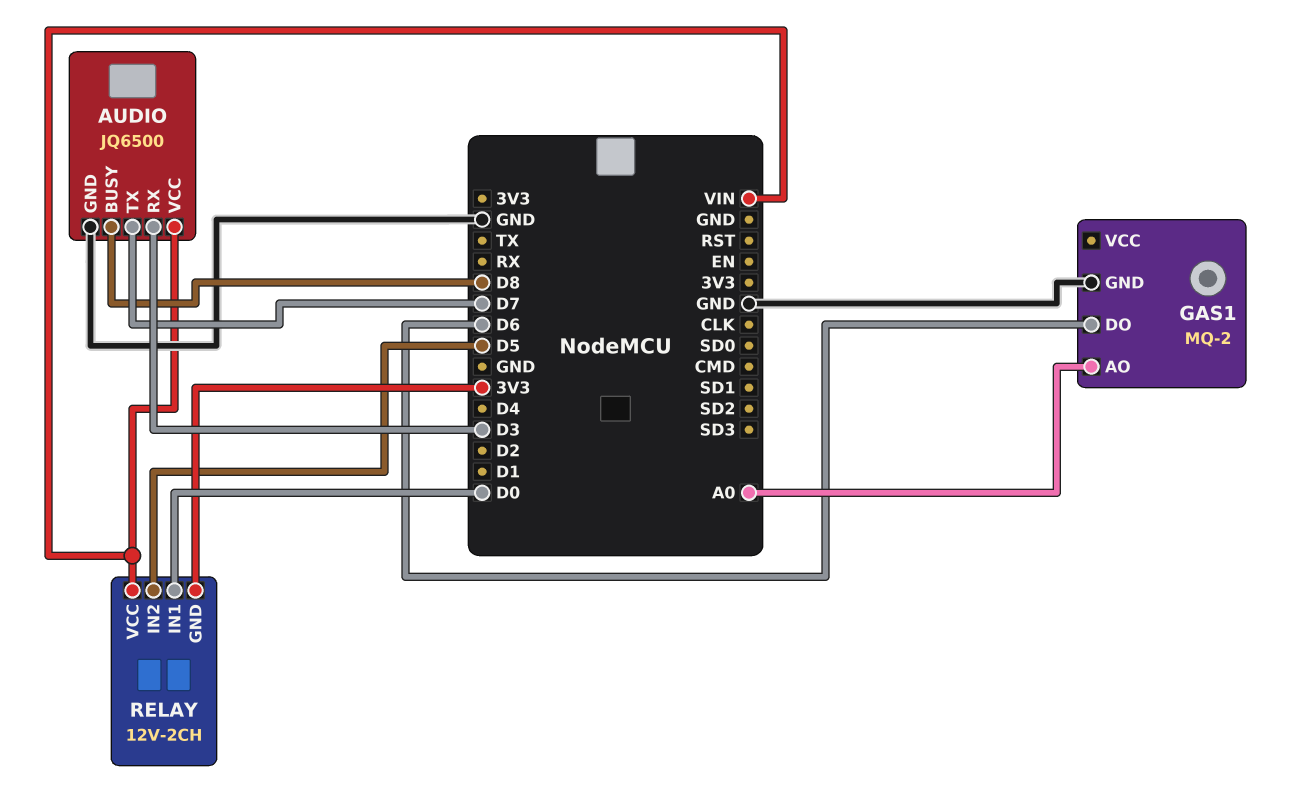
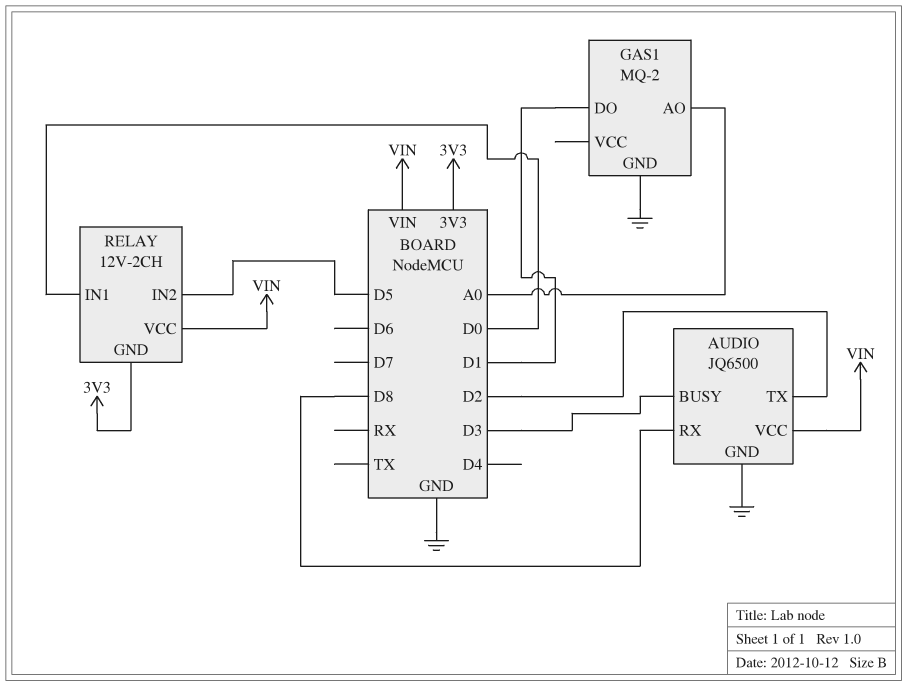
AUDIO pin BUSY: D8 -> D3
AUDIO pin RX: D3 -> D8
AUDIO pin TX: D7 -> D2
GAS1 pin DO: D6 -> D1

